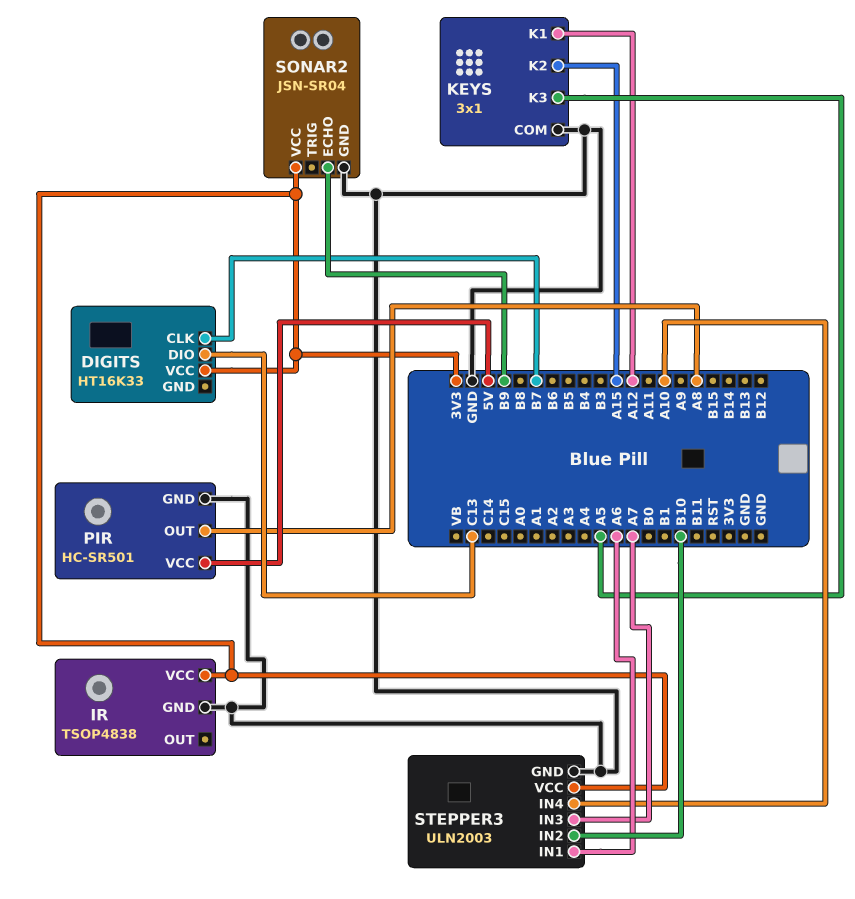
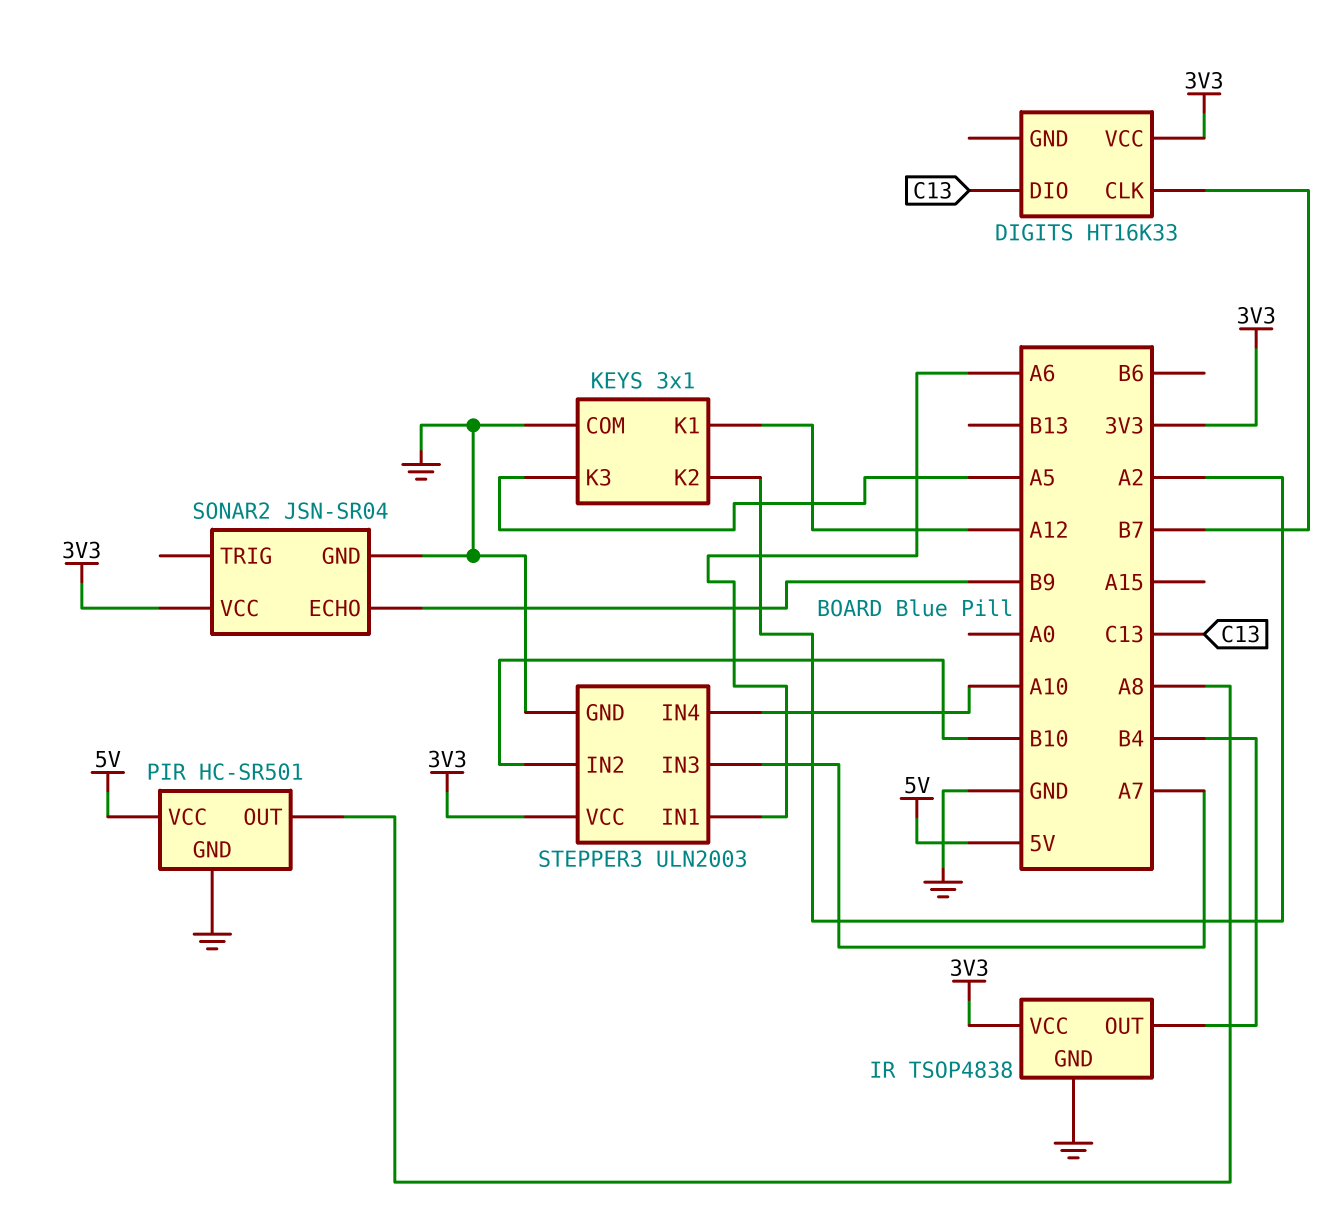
IR pin OUT: none -> B4
KEYS pin K2: A15 -> A2

